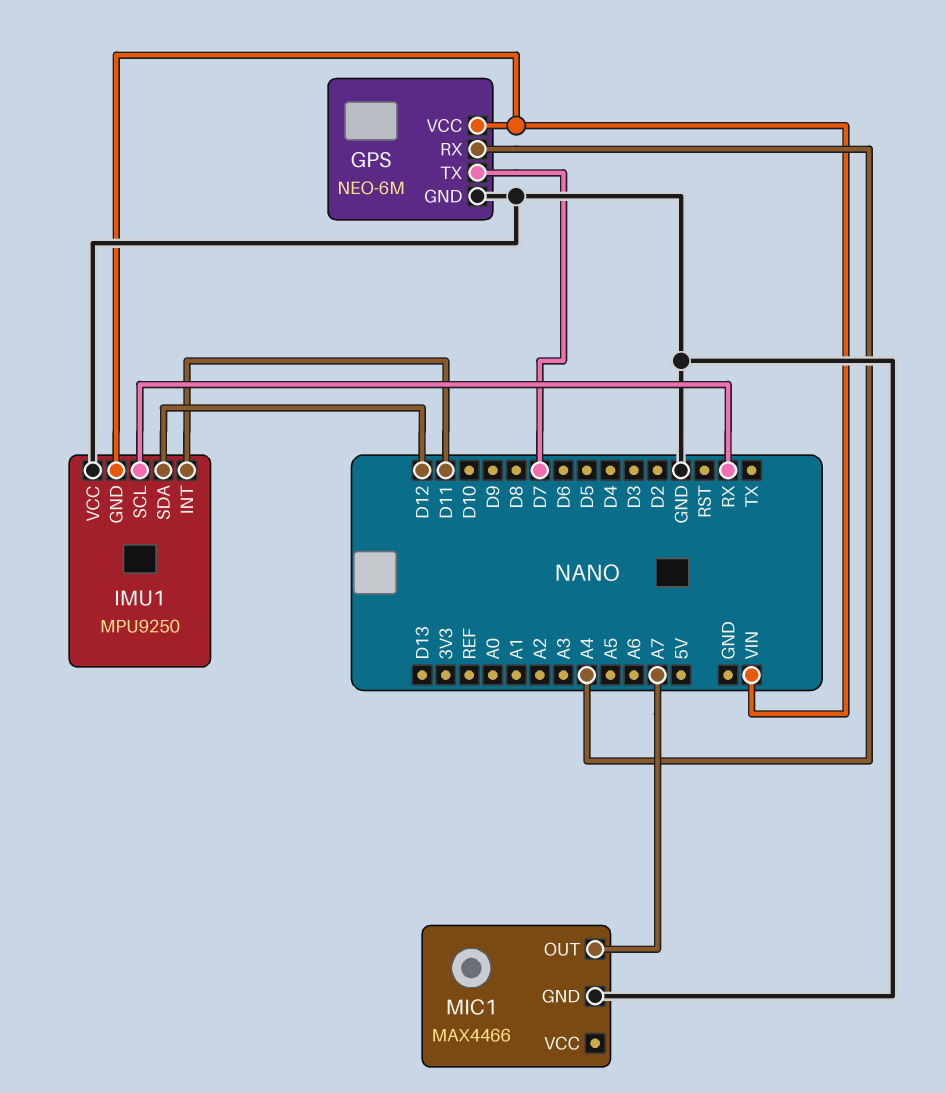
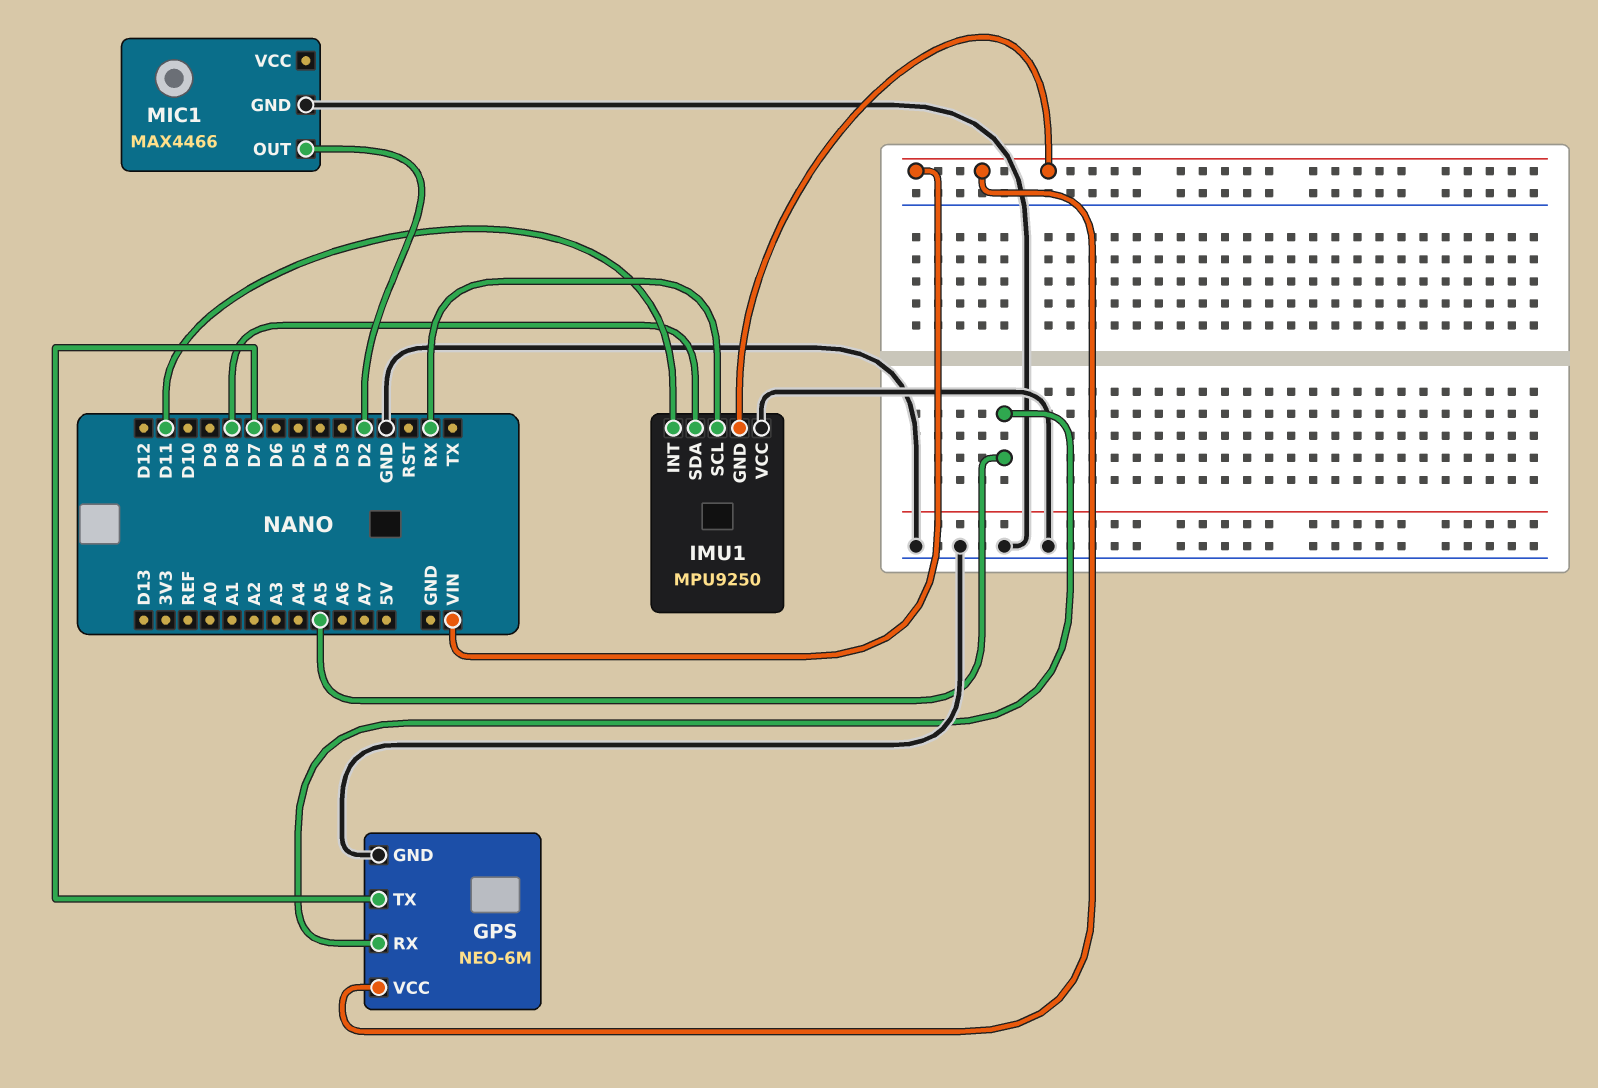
GPS pin RX: A4 -> A5
IMU1 pin SDA: D12 -> D8
MIC1 pin OUT: A7 -> D2

